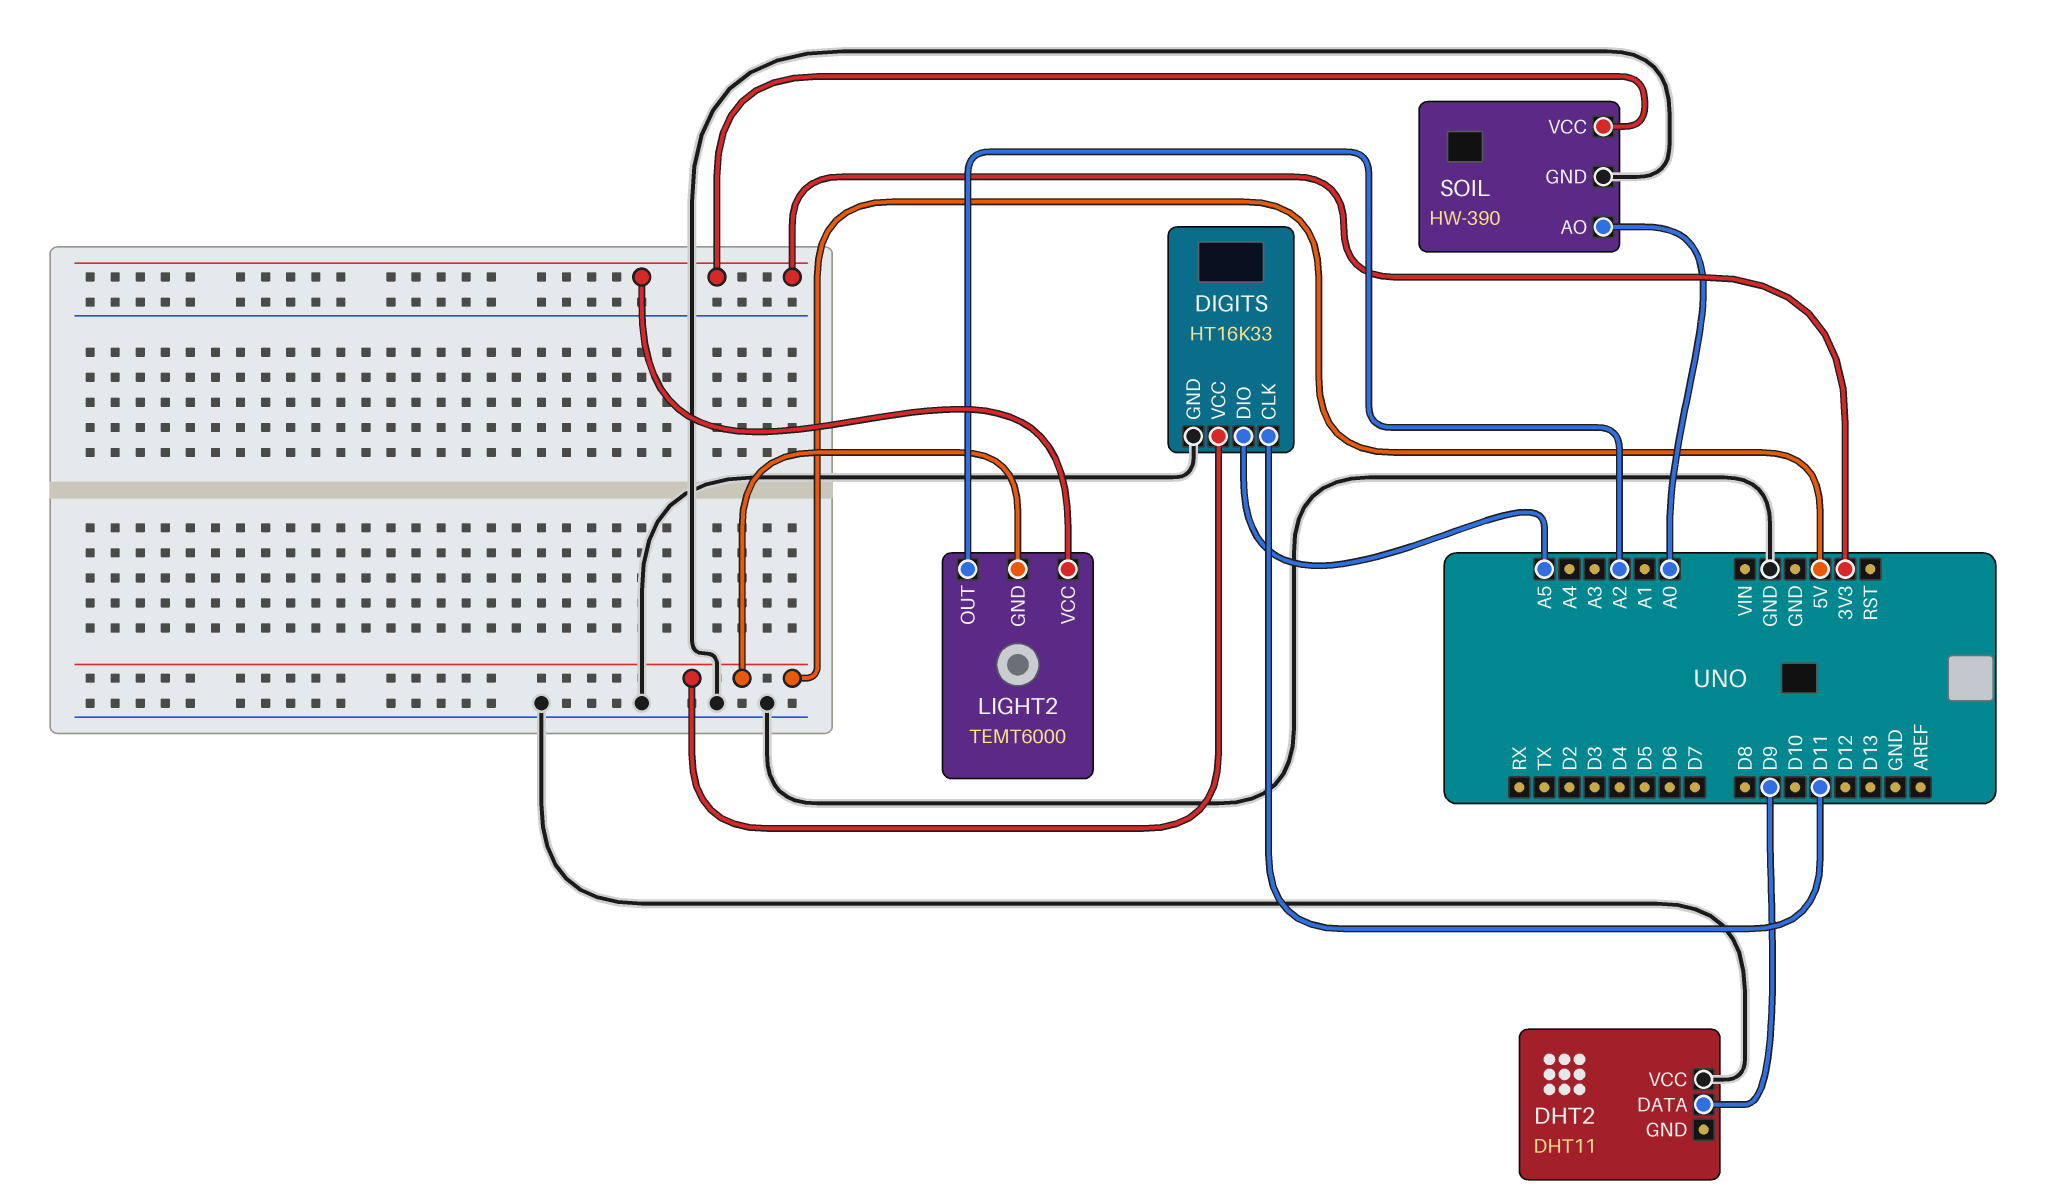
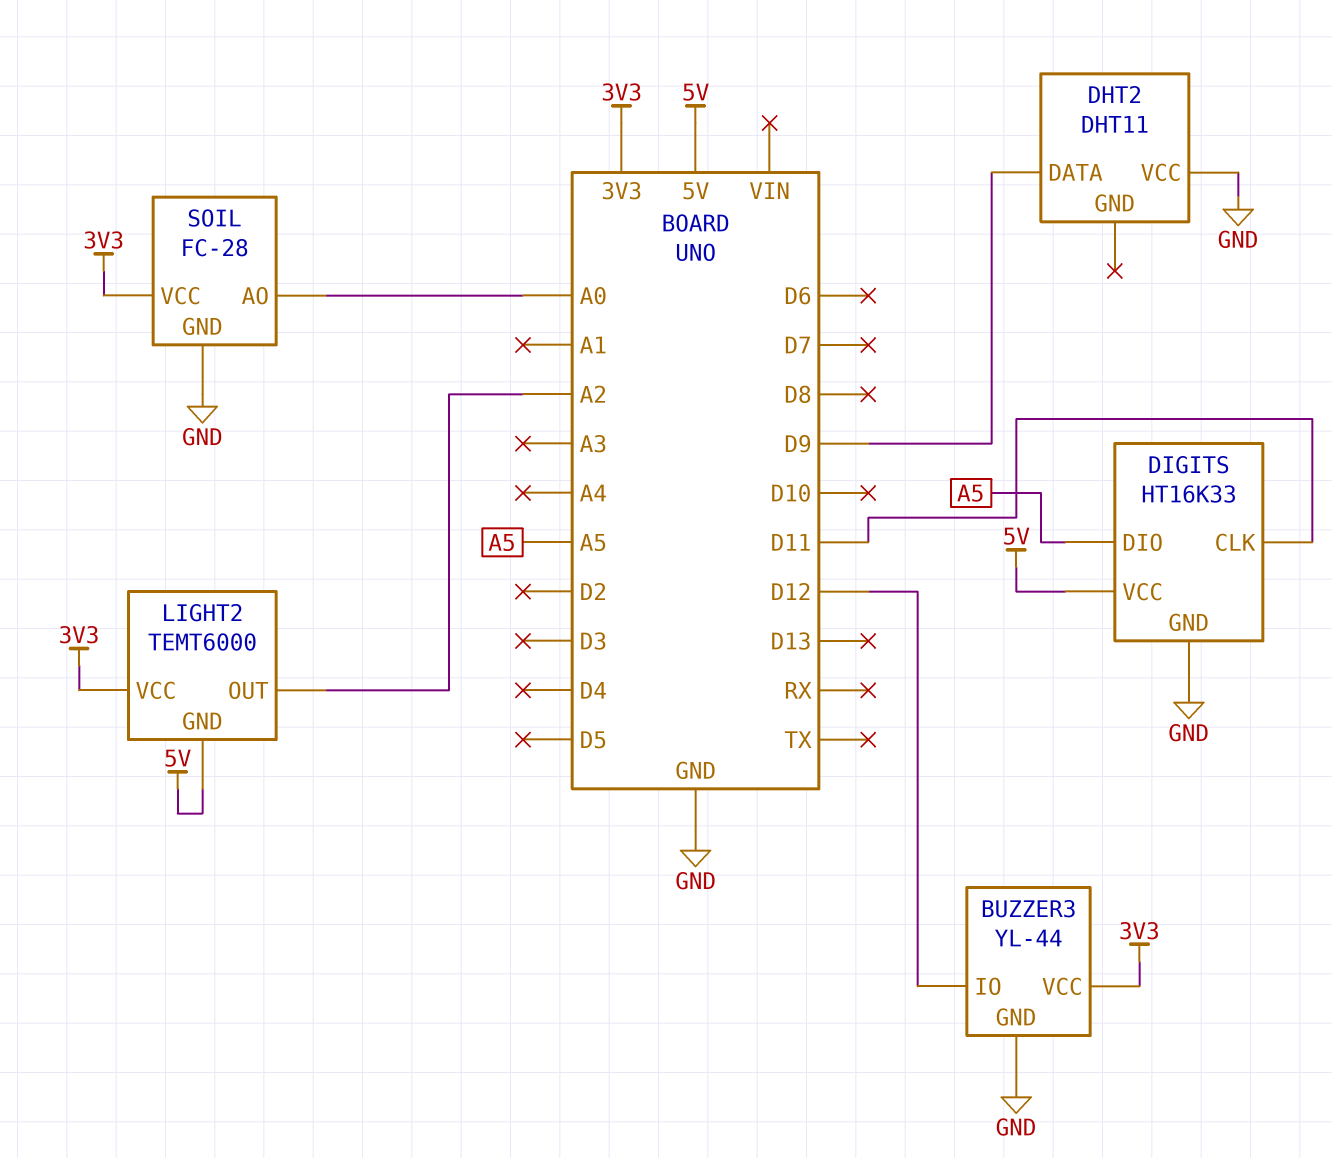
BUZZER3: none -> YL-44
BUZZER3 pin GND: none -> GND
BUZZER3 pin IO: none -> D12
BUZZER3 pin VCC: none -> 3V3
SOIL: HW-390 -> FC-28

